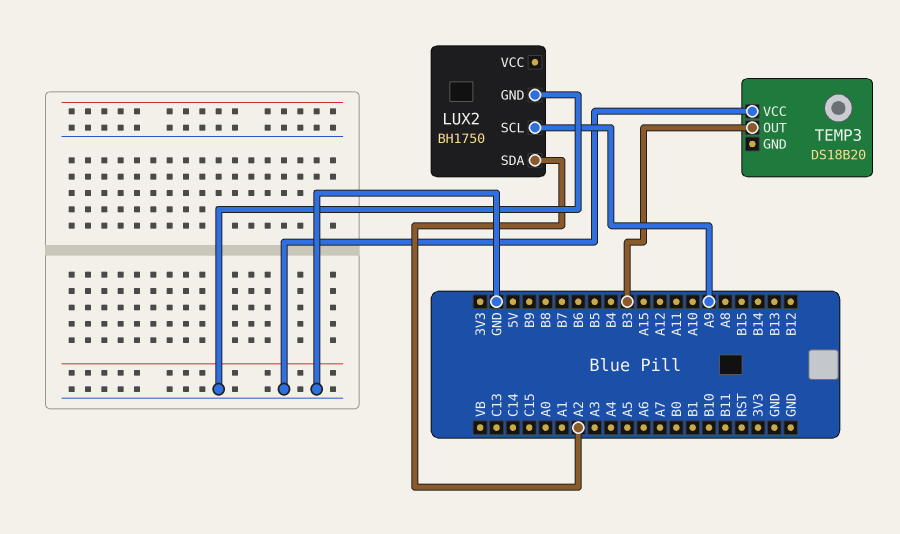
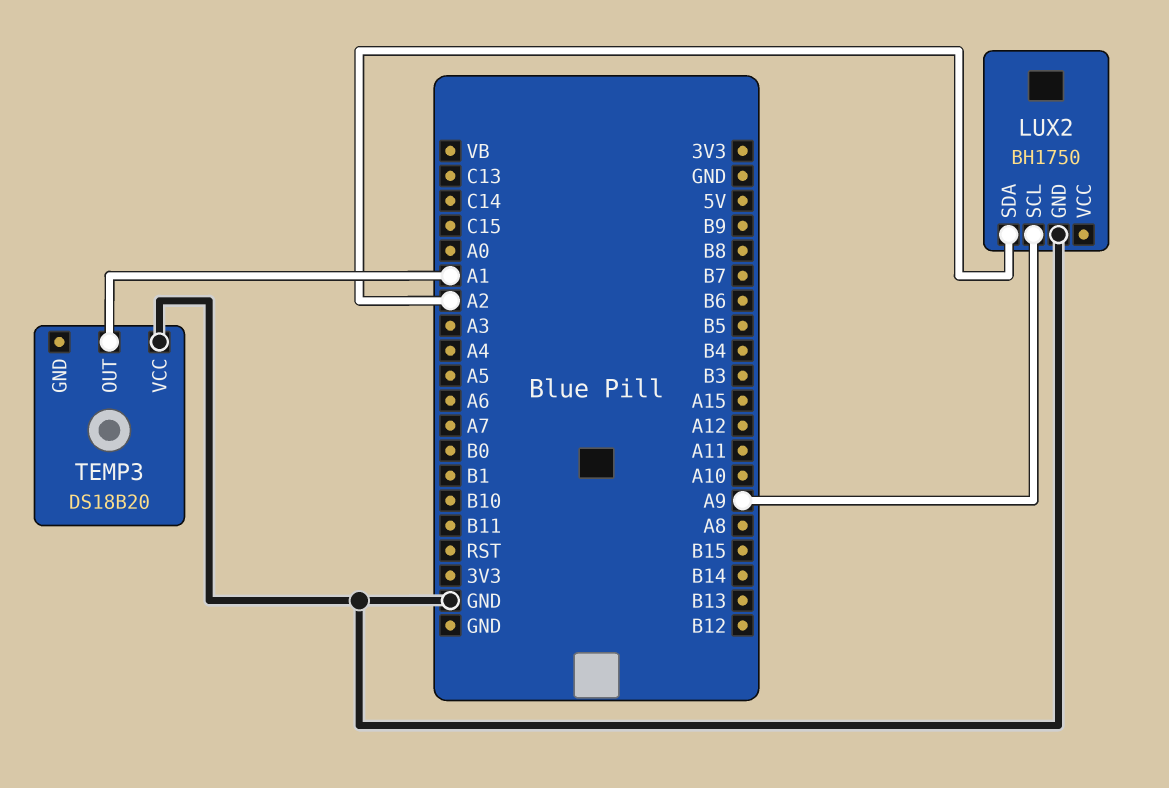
TEMP3 pin OUT: B3 -> A1

